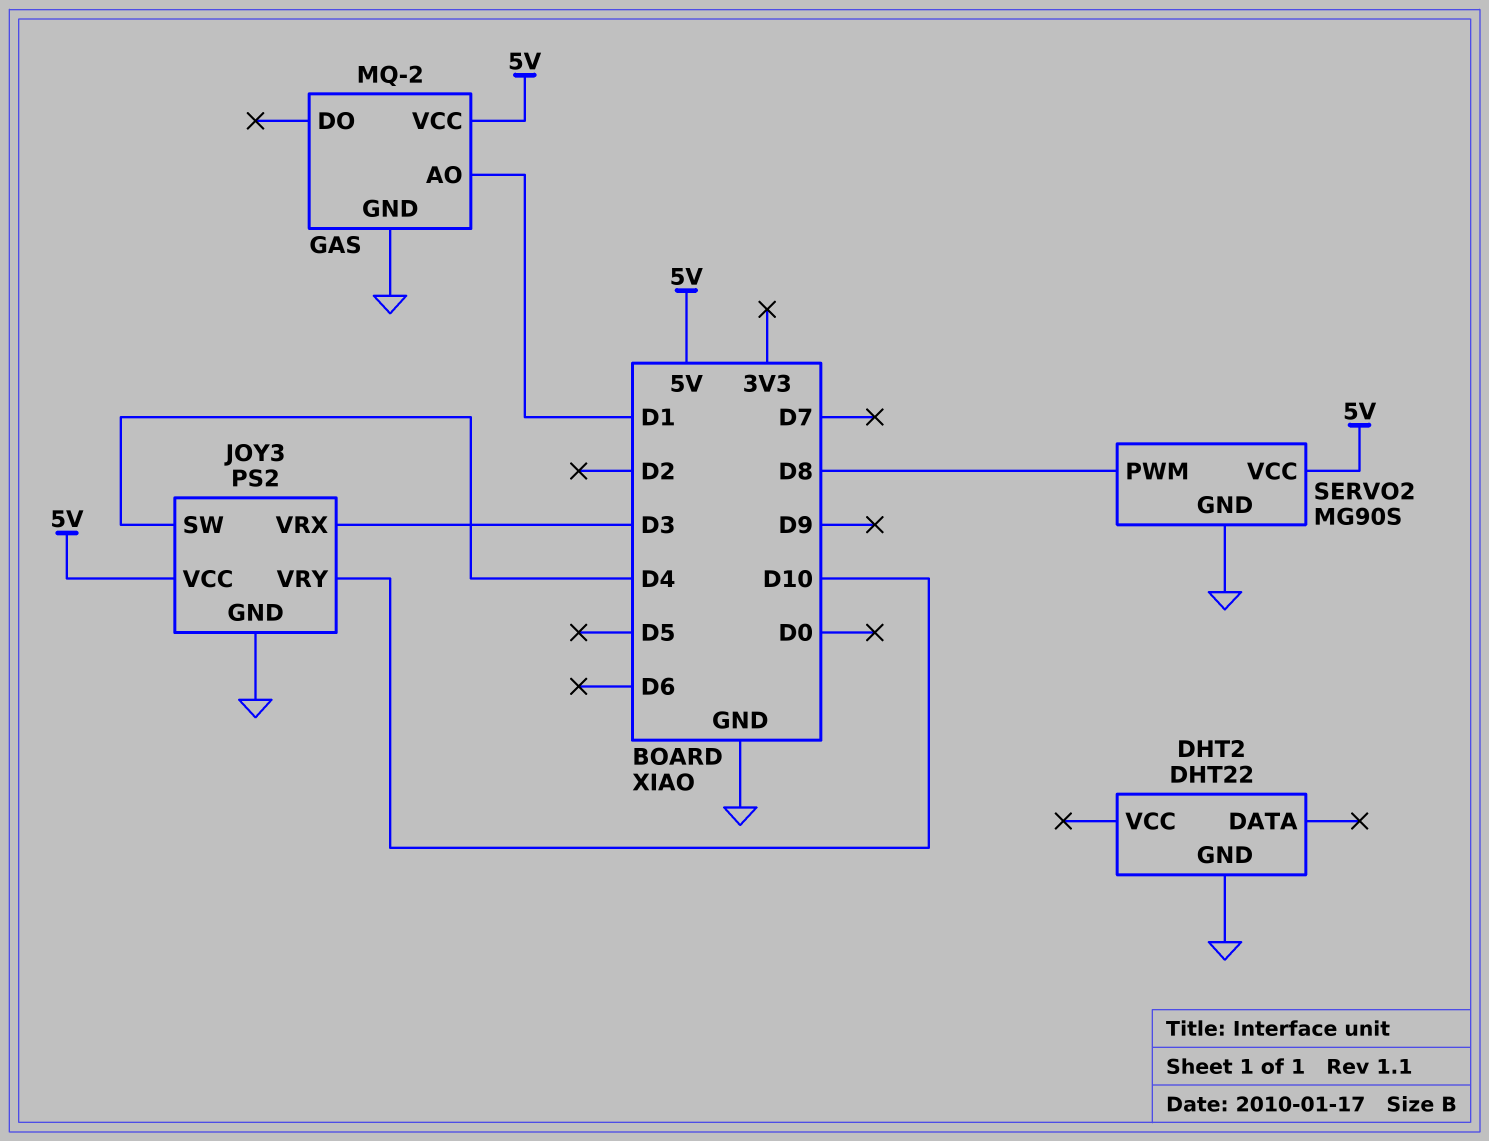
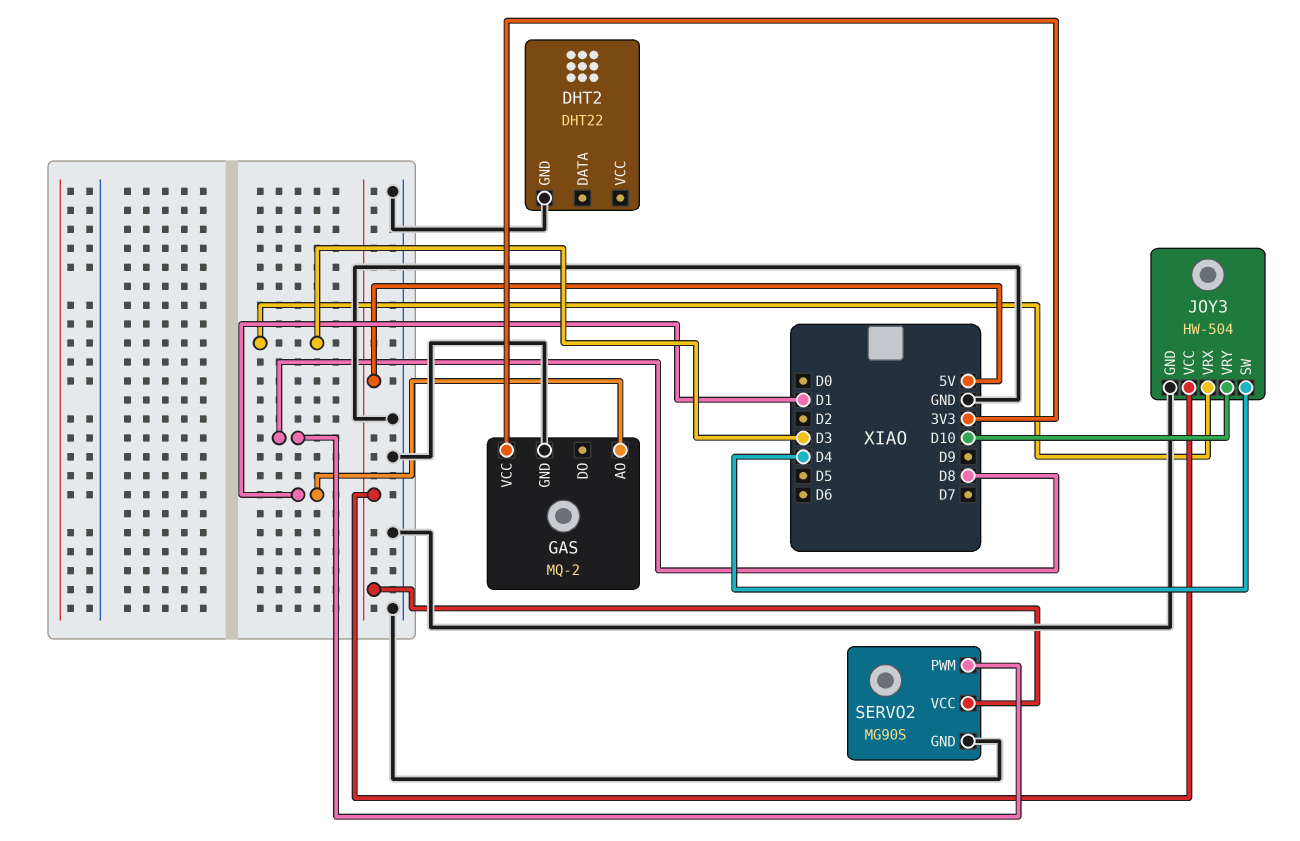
GAS pin VCC: 5V -> 3V3
JOY3: PS2 -> HW-504

